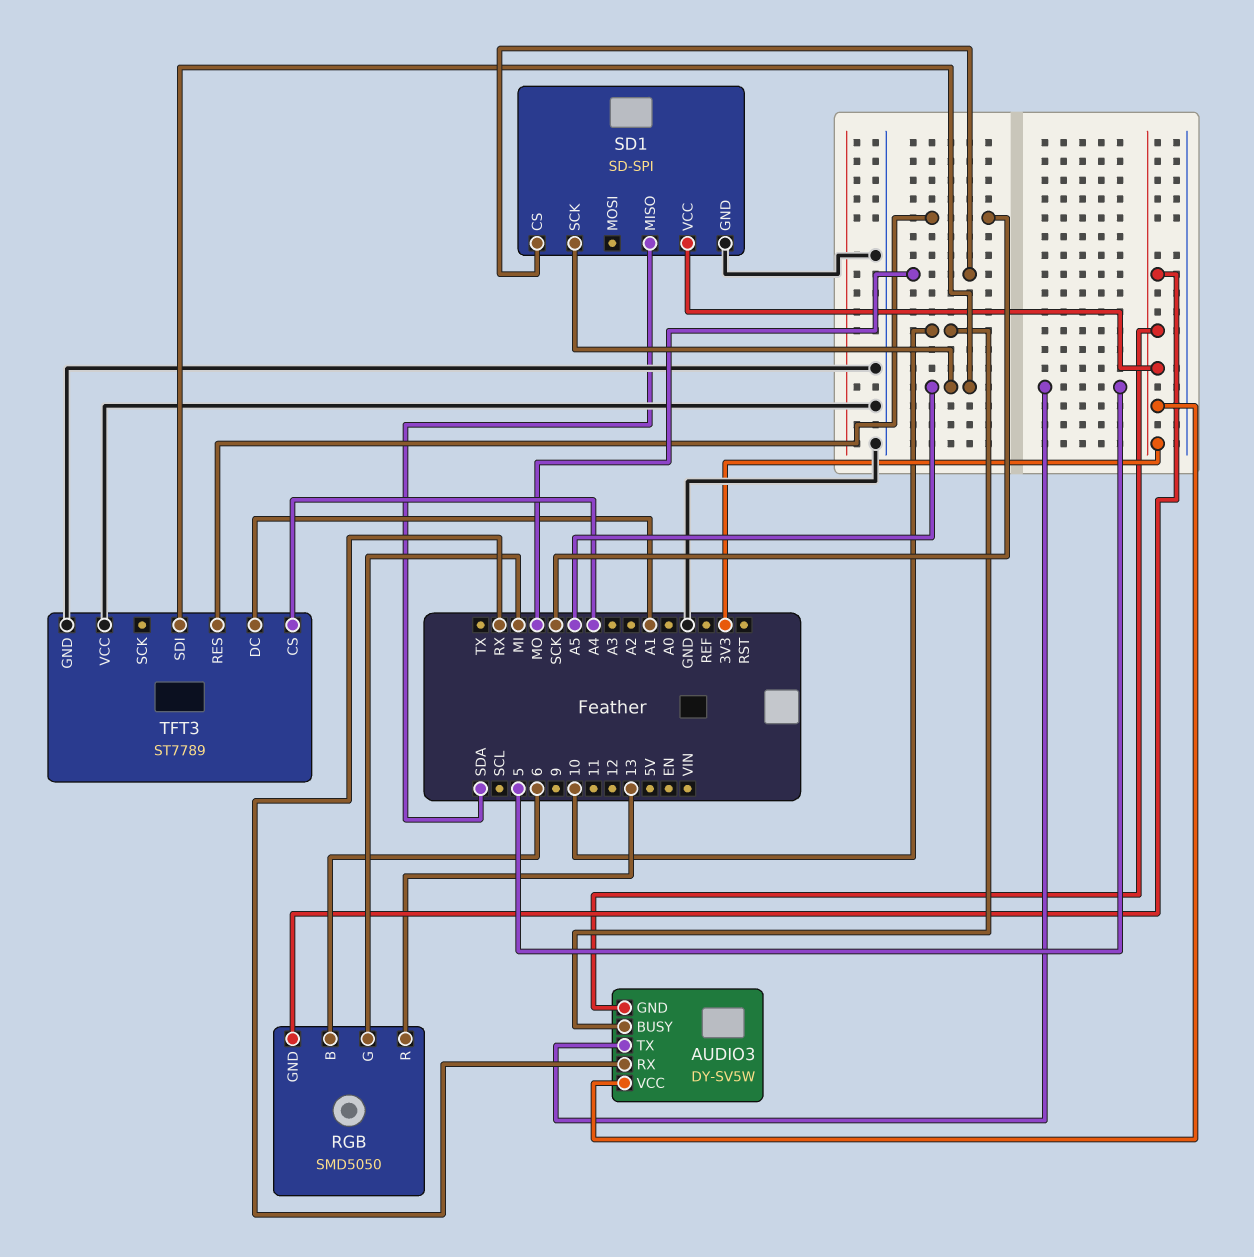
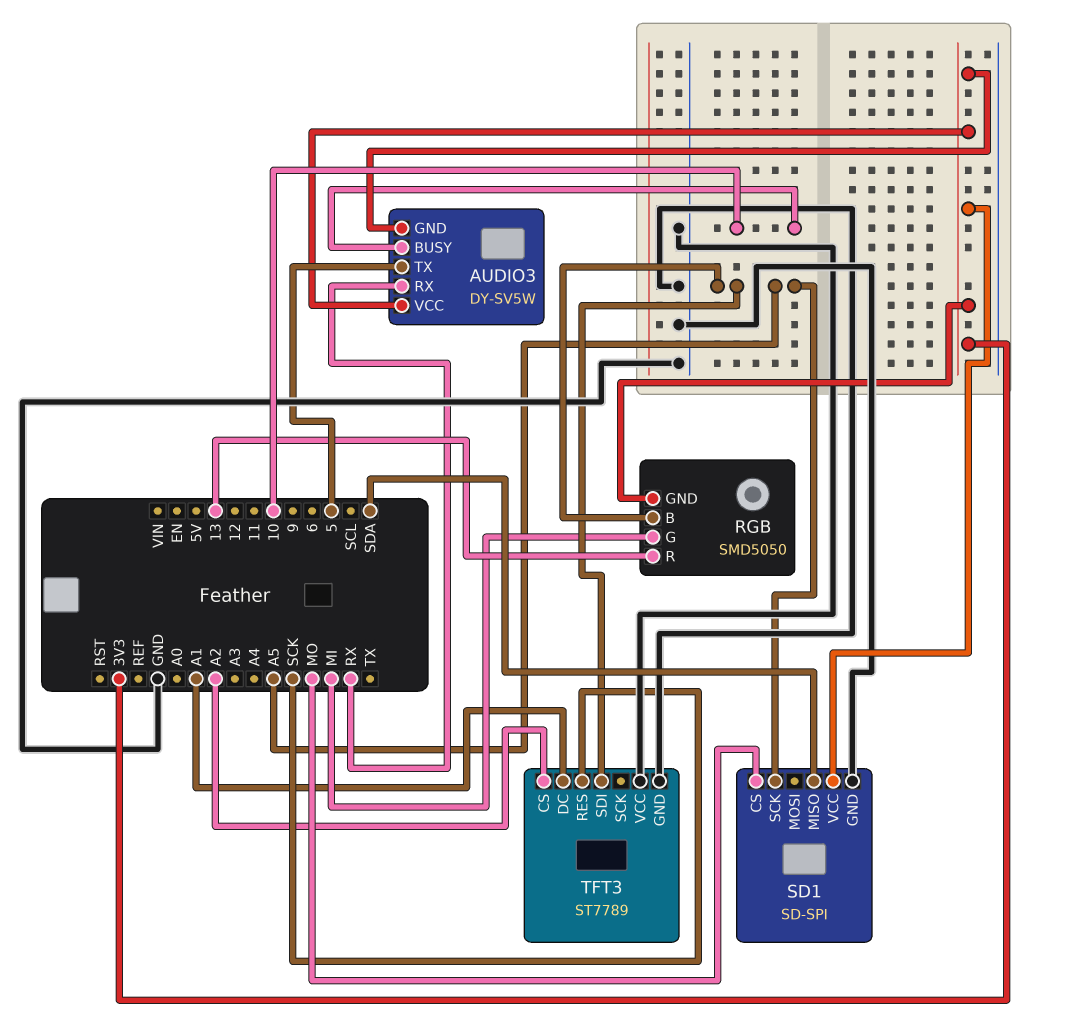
RGB pin B: 6 -> A5
TFT3 pin CS: A4 -> A2

